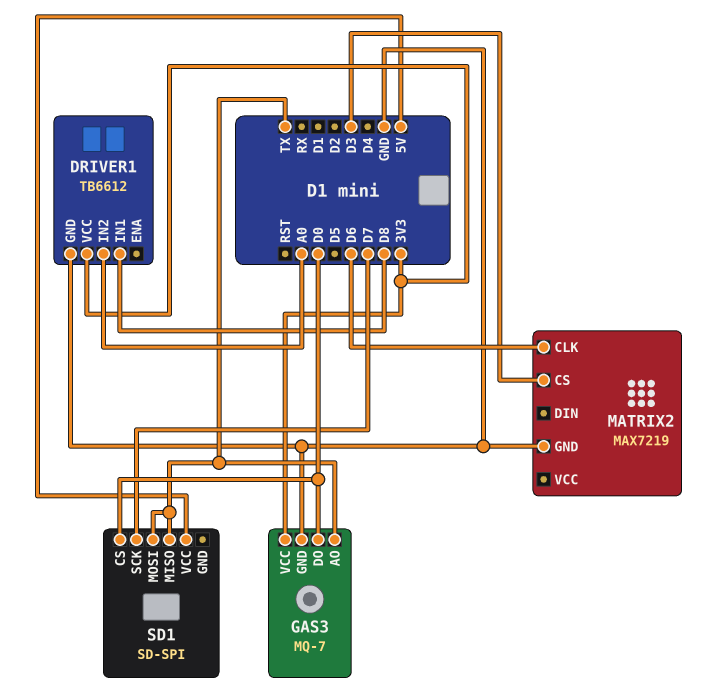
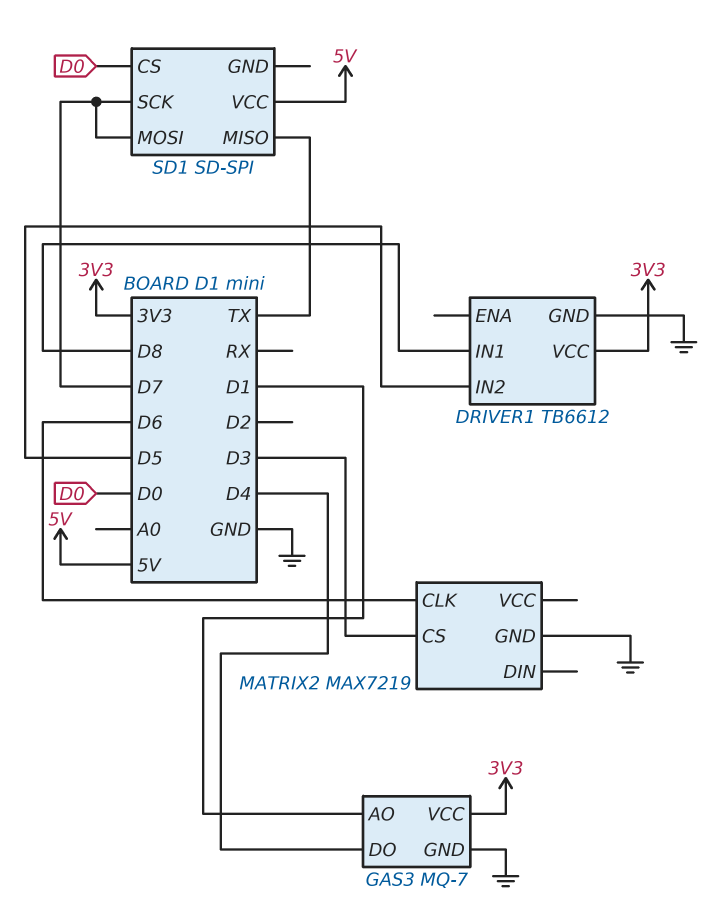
DRIVER1 pin IN2: A0 -> D5
GAS3 pin AO: TX -> D1
GAS3 pin DO: D0 -> D4
SD1 pin MOSI: TX -> D7

